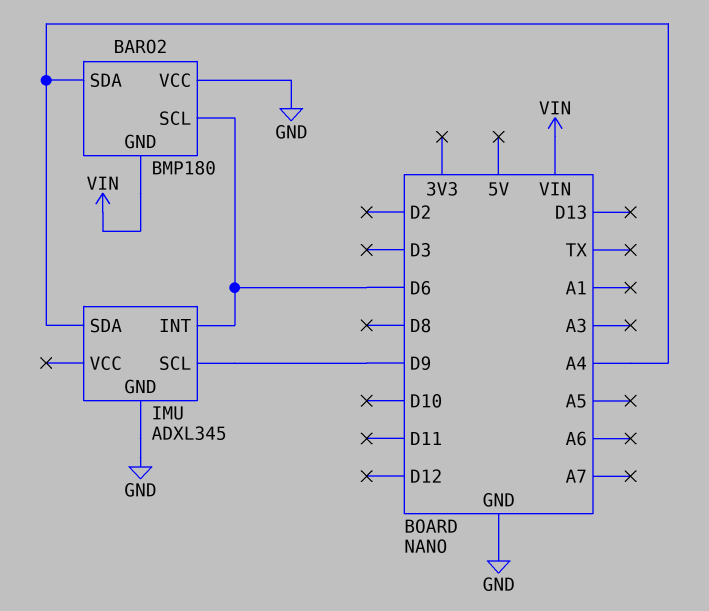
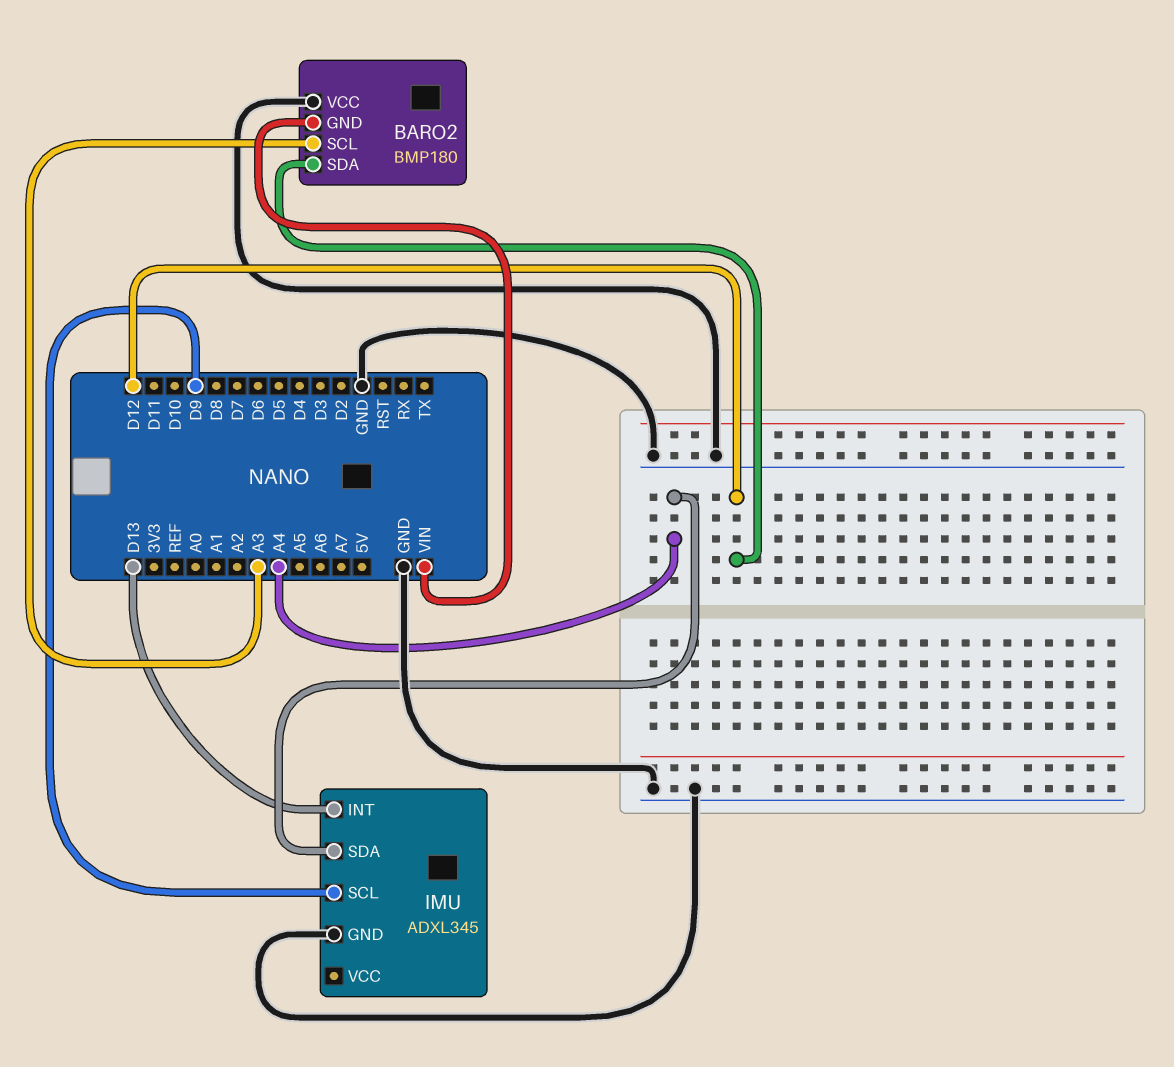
BARO2 pin SCL: D6 -> A3
BARO2 pin SDA: A4 -> D12
IMU pin INT: D6 -> D13

